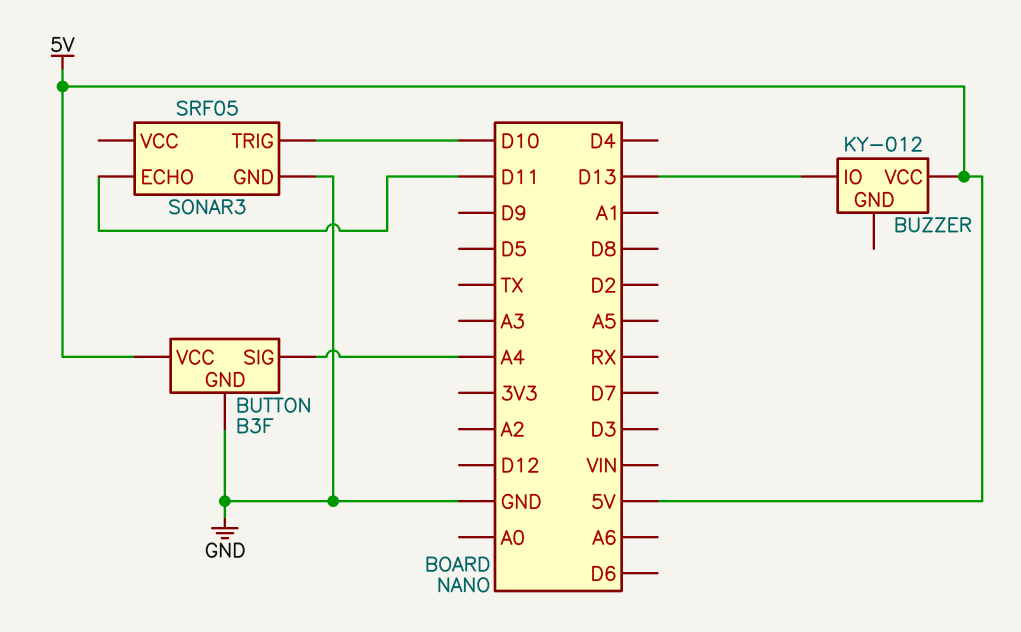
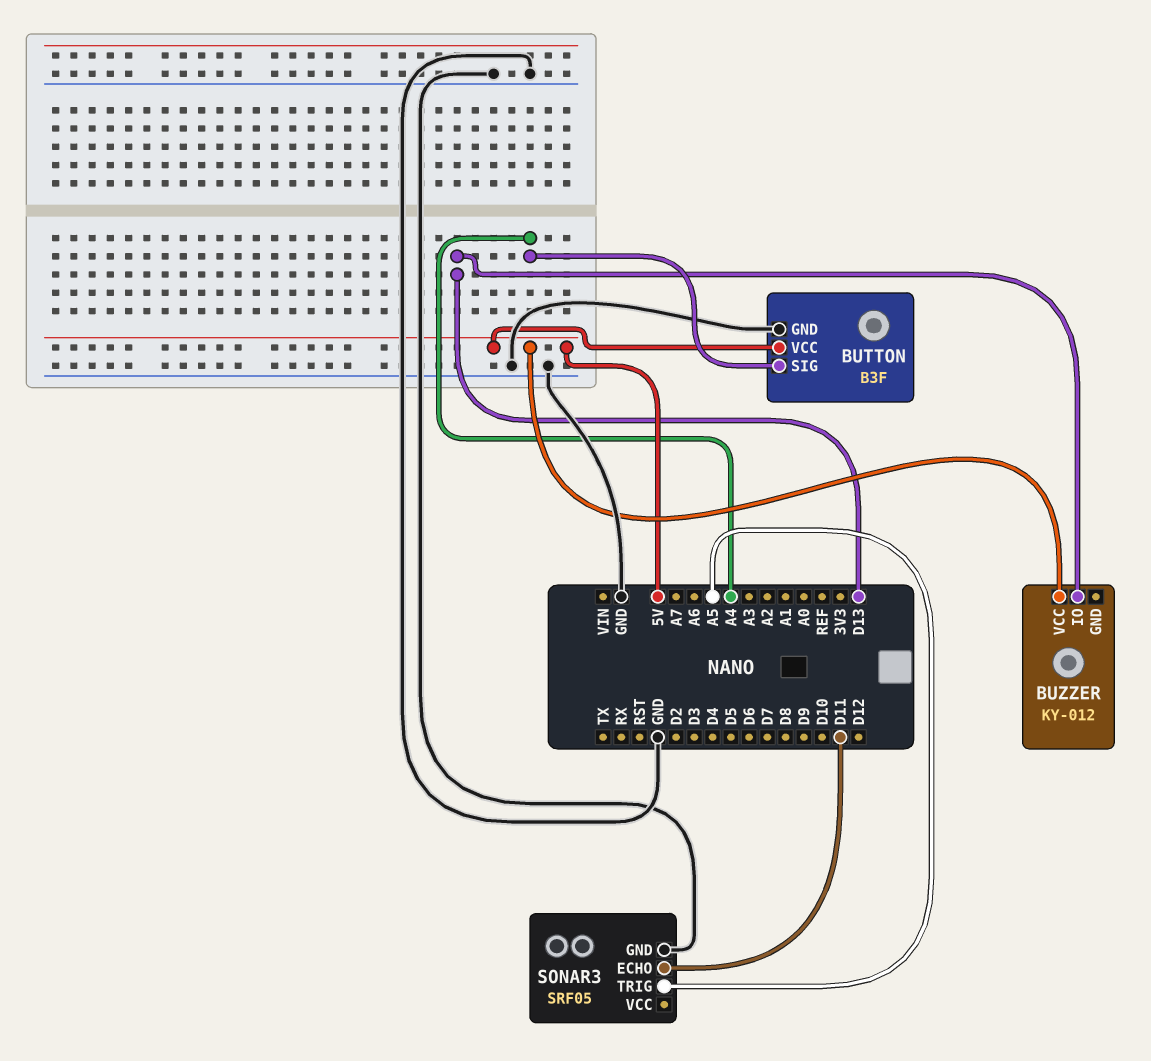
SONAR3 pin TRIG: D10 -> A5

